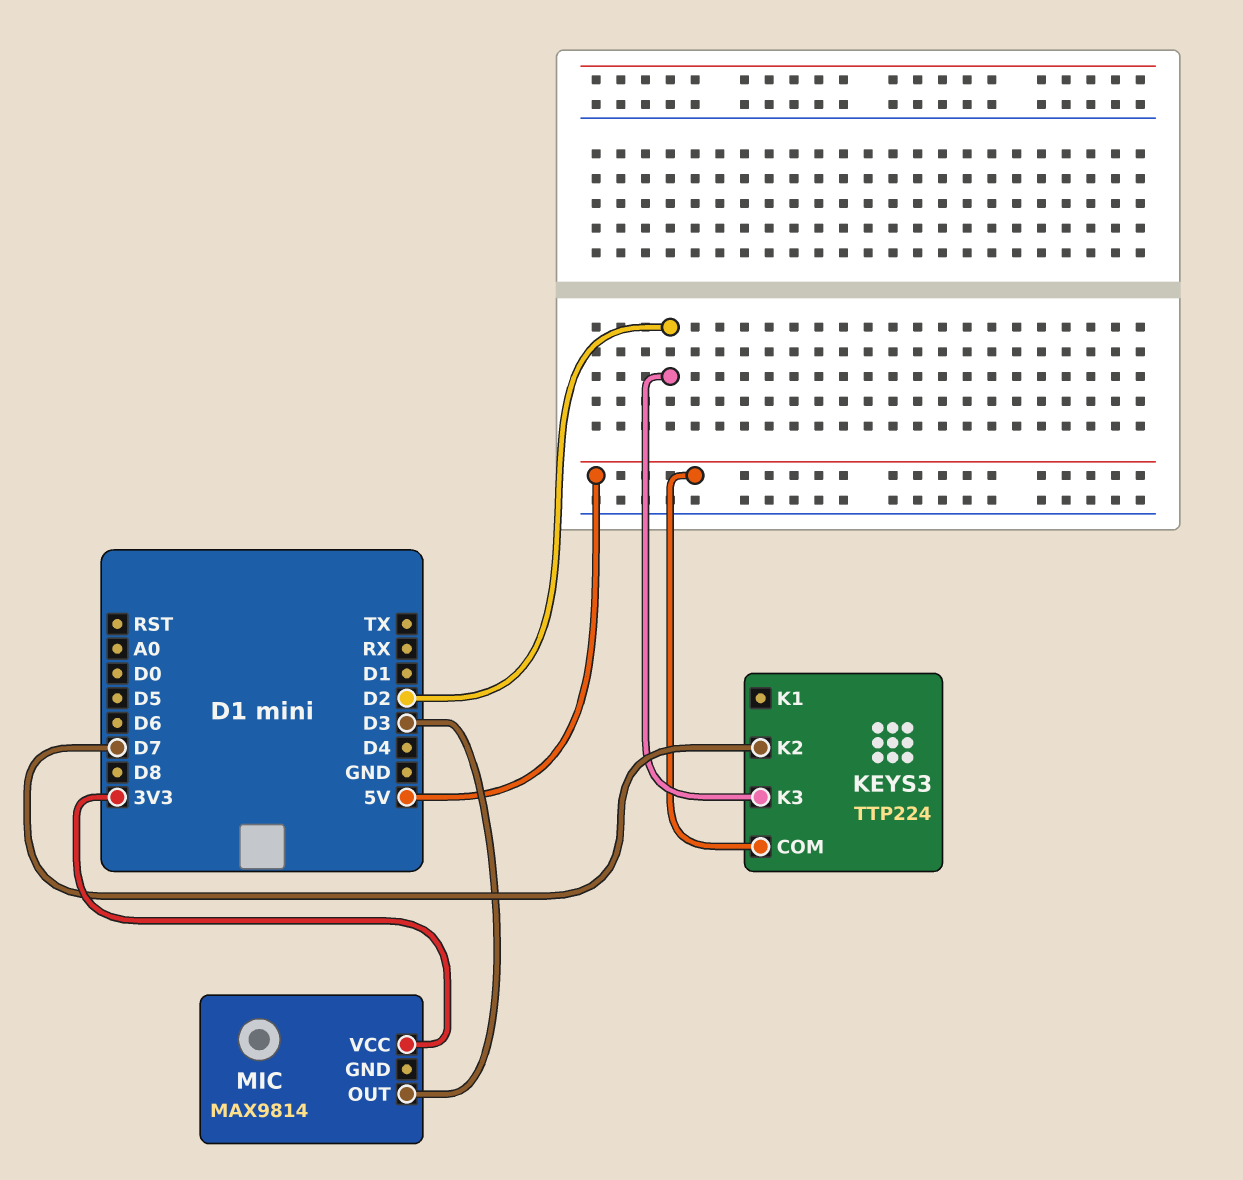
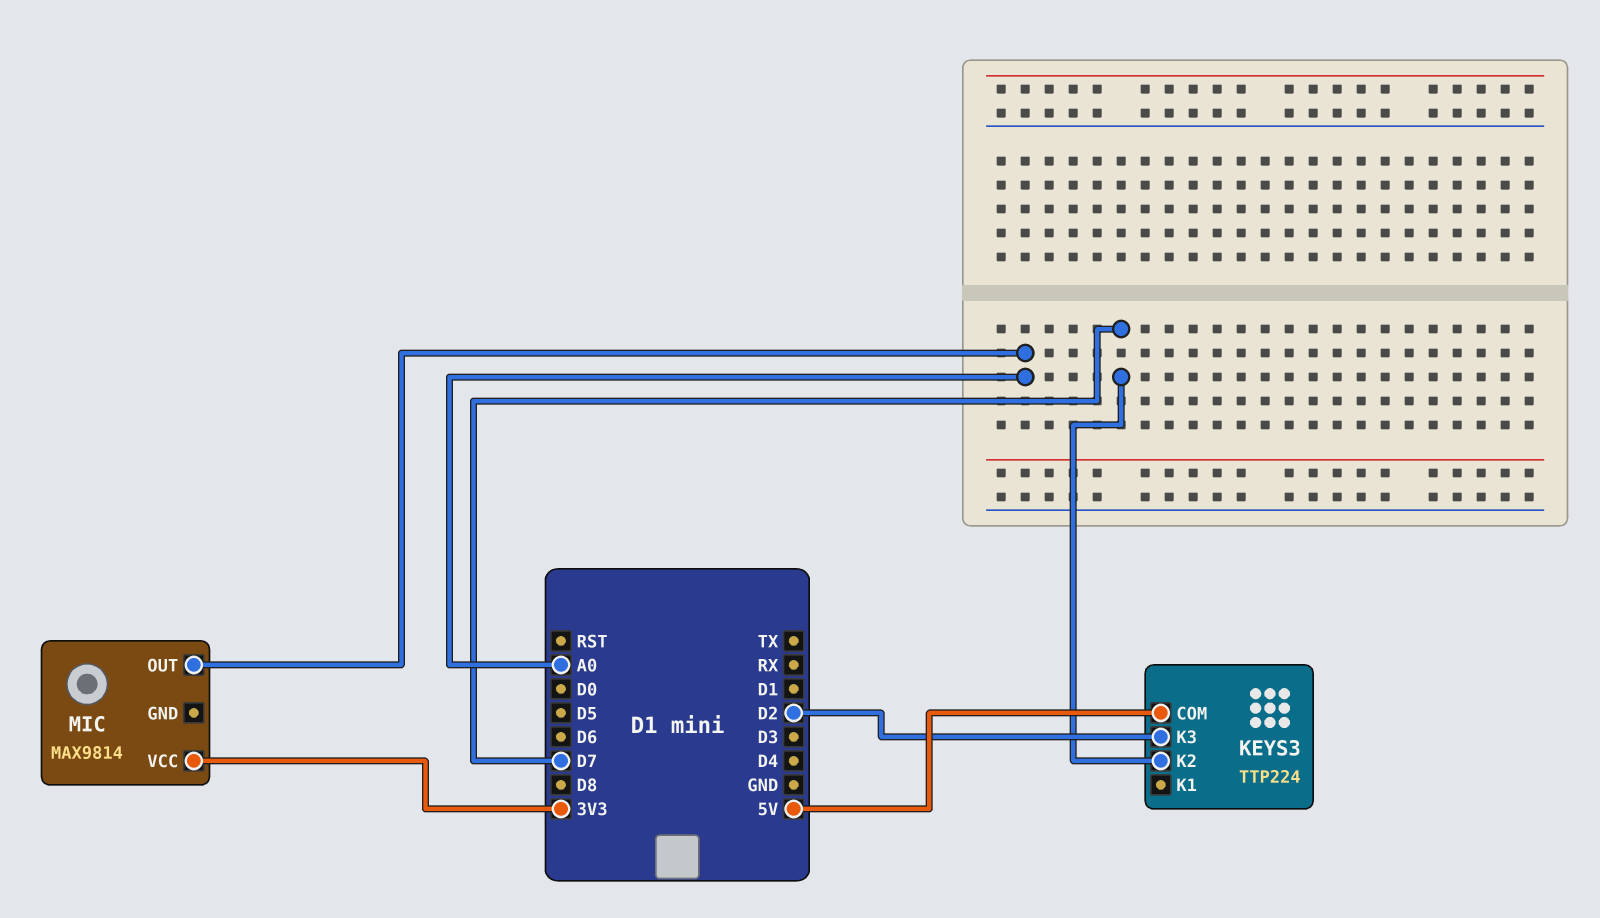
MIC pin OUT: D3 -> A0

